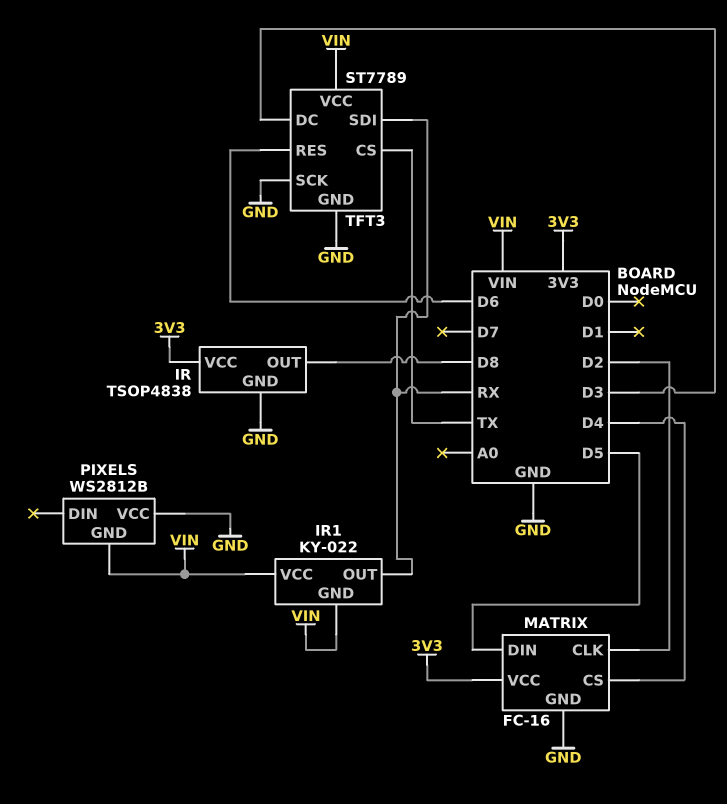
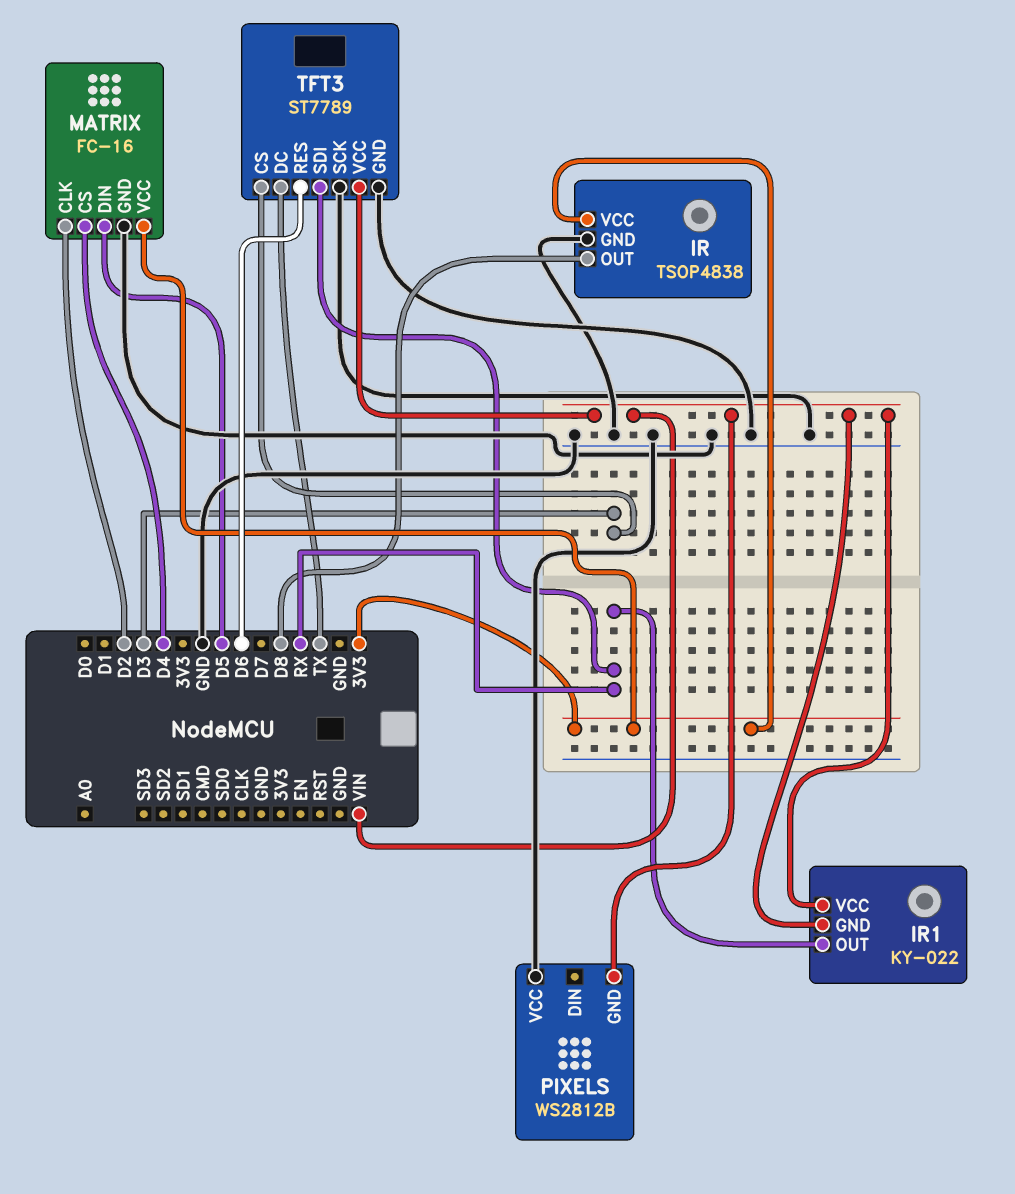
TFT3 pin CS: TX -> D3
TFT3 pin DC: D3 -> TX

